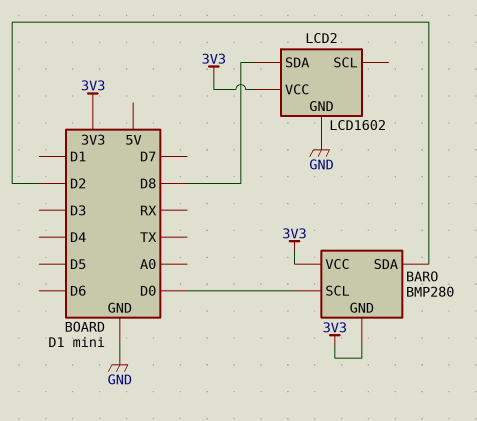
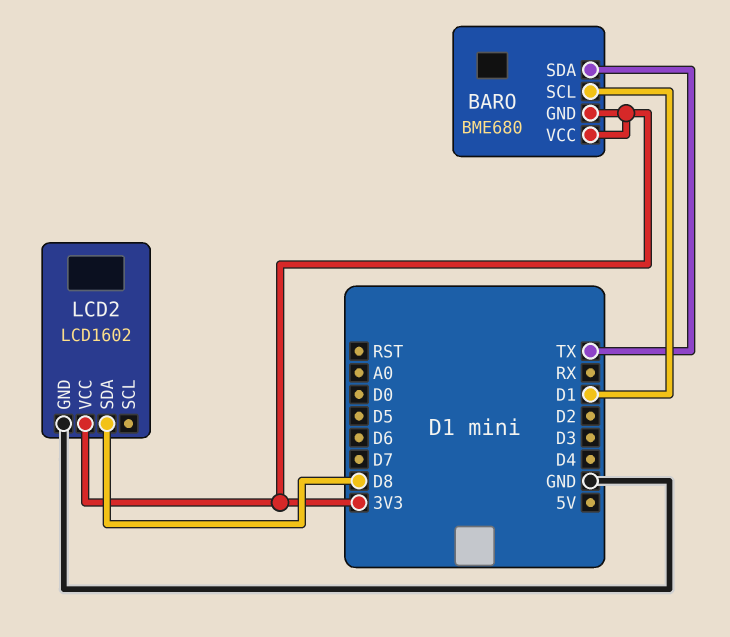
BARO: BMP280 -> BME680
BARO pin SCL: D0 -> D1
BARO pin SDA: D2 -> TX

